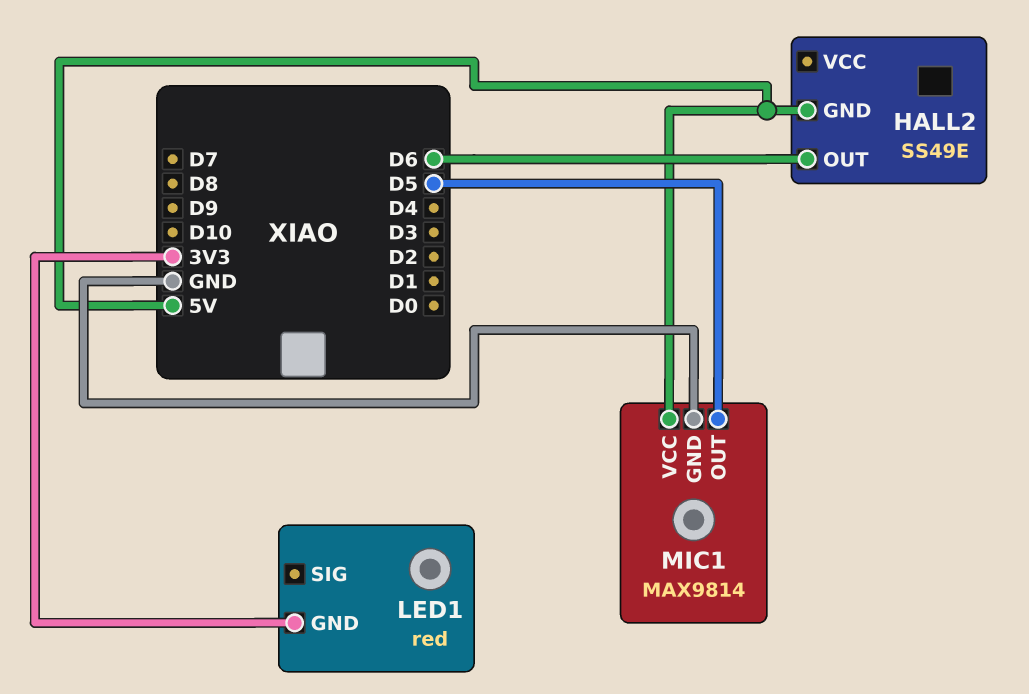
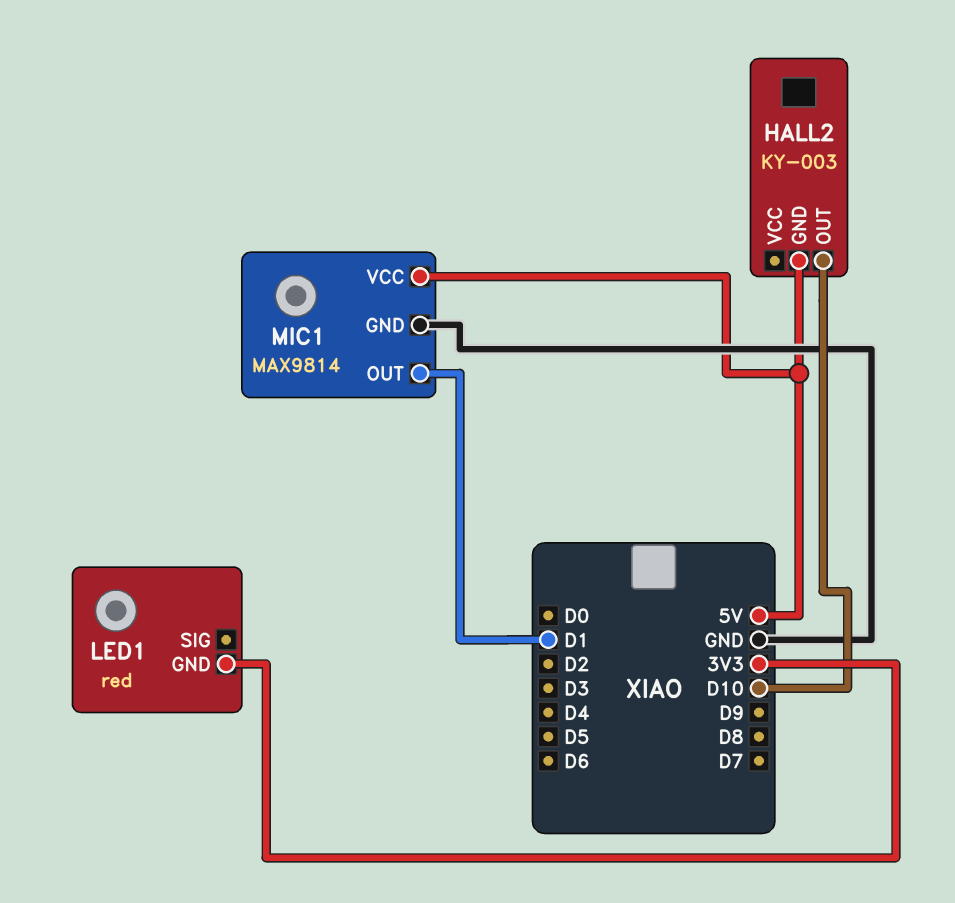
HALL2: SS49E -> KY-003
HALL2 pin OUT: D6 -> D10
MIC1 pin OUT: D5 -> D1

